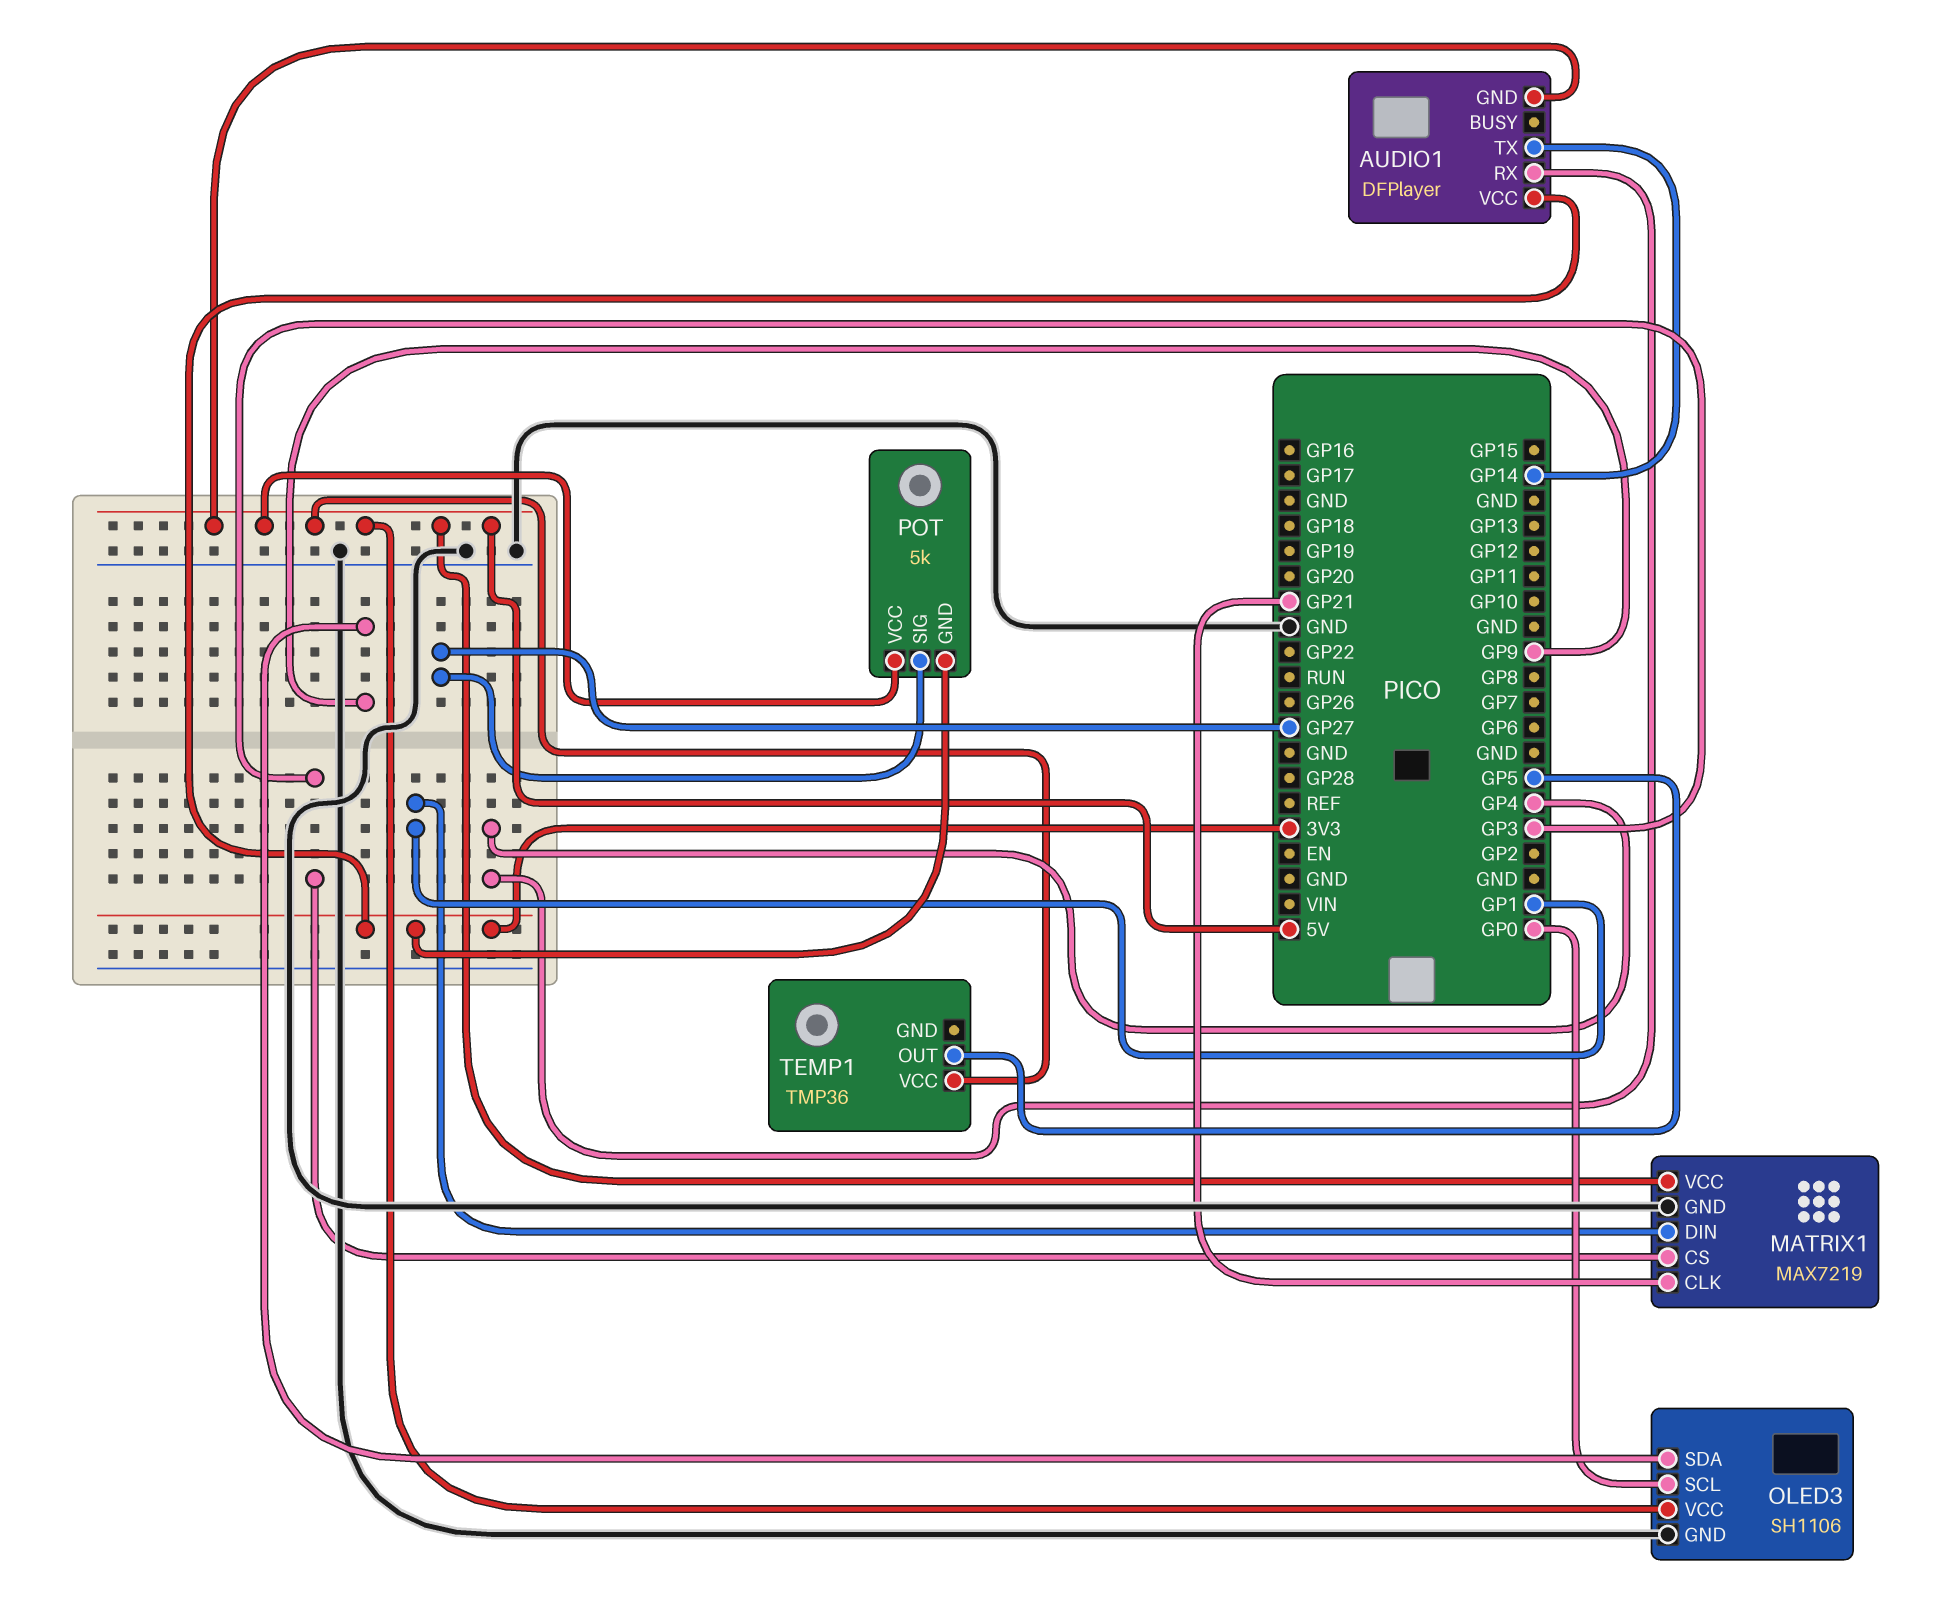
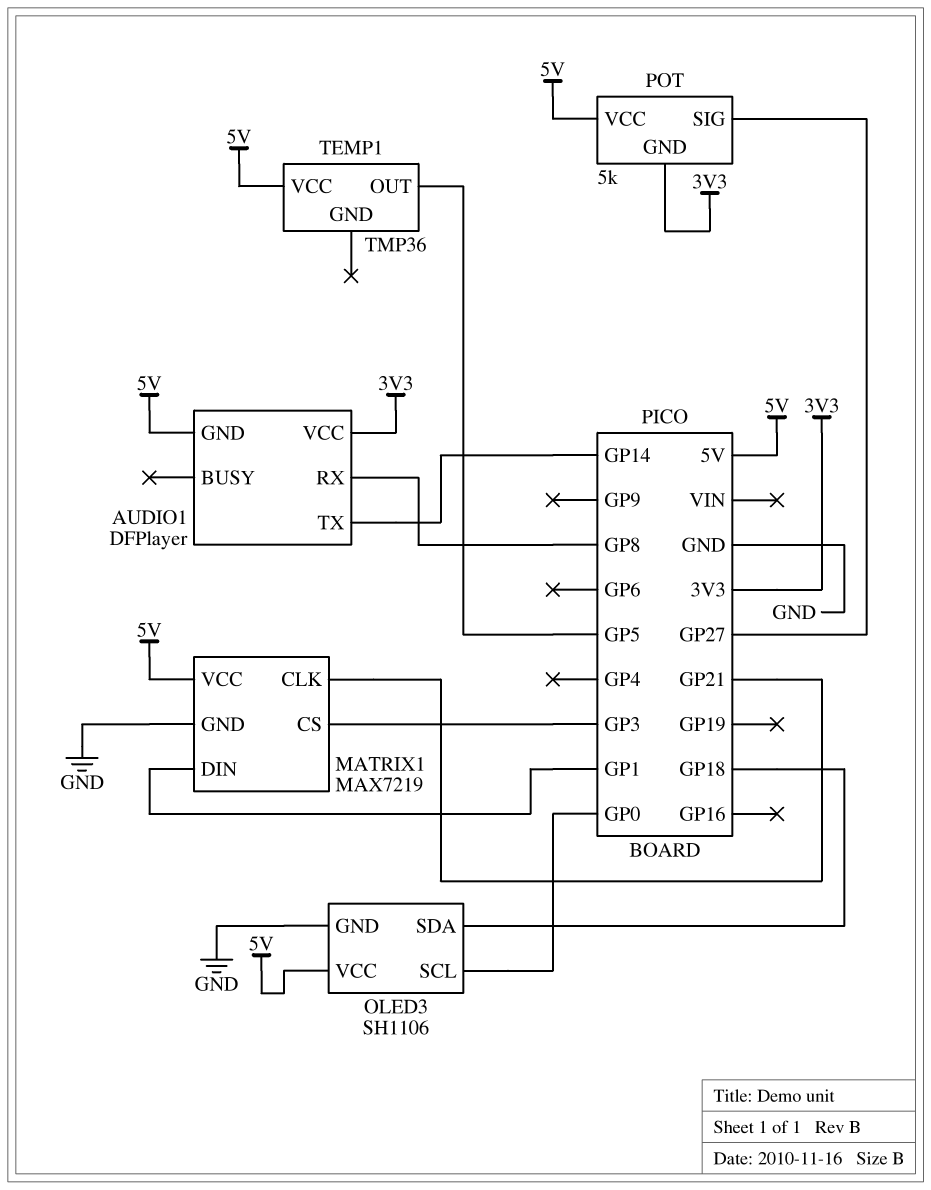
AUDIO1 pin RX: GP4 -> GP8
OLED3 pin SDA: GP9 -> GP18

